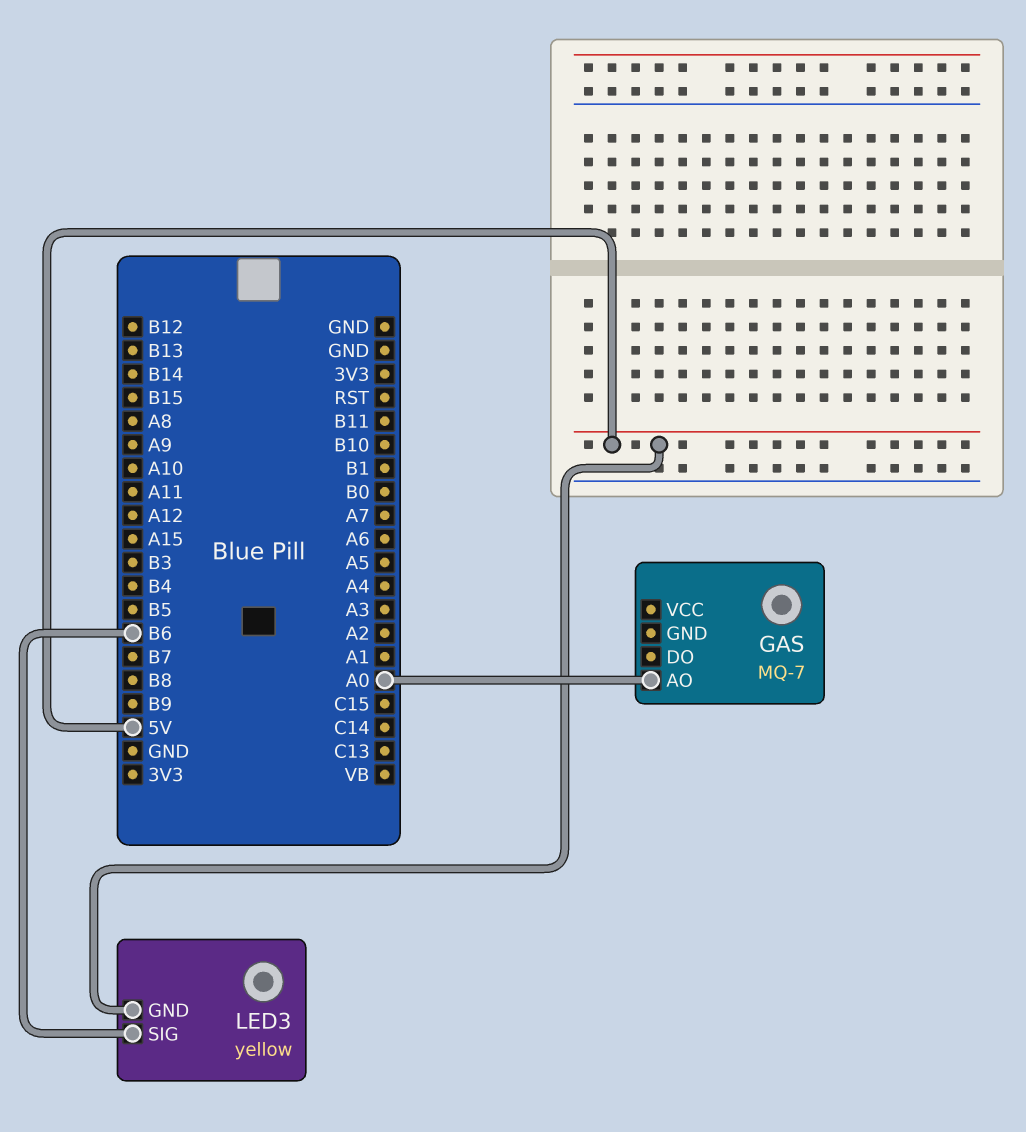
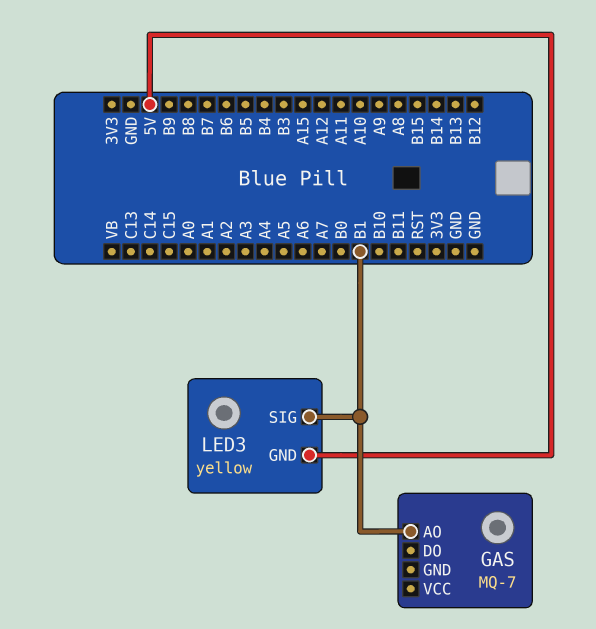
GAS pin AO: A0 -> B1
LED3 pin SIG: B6 -> B1

